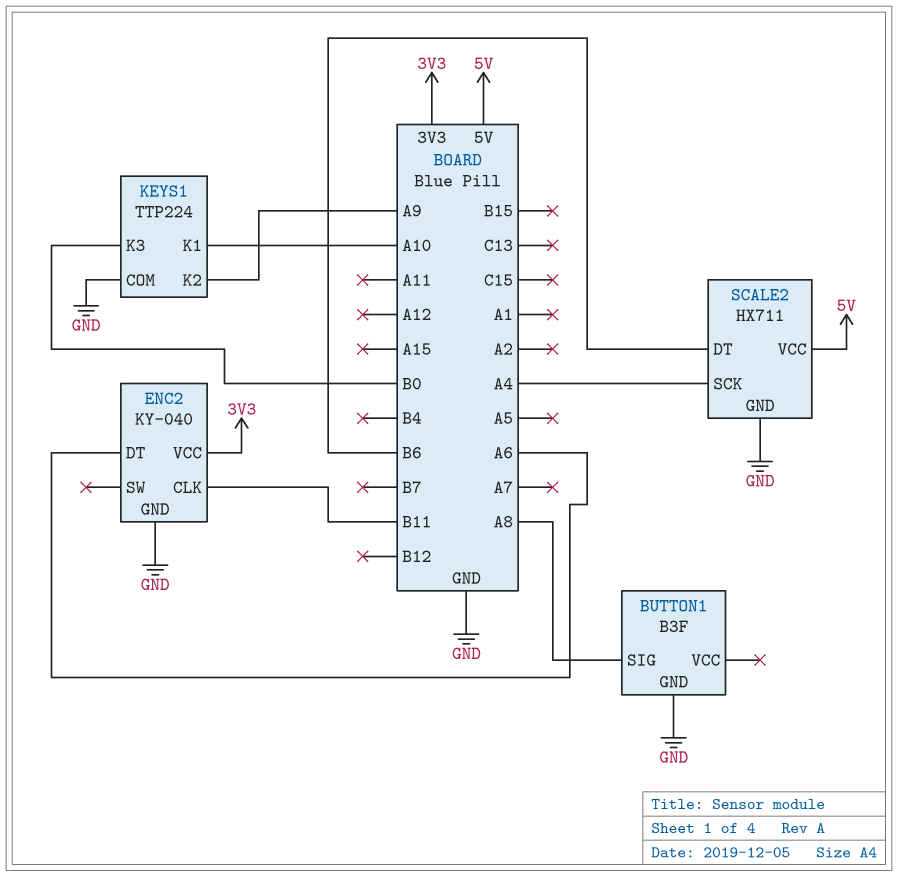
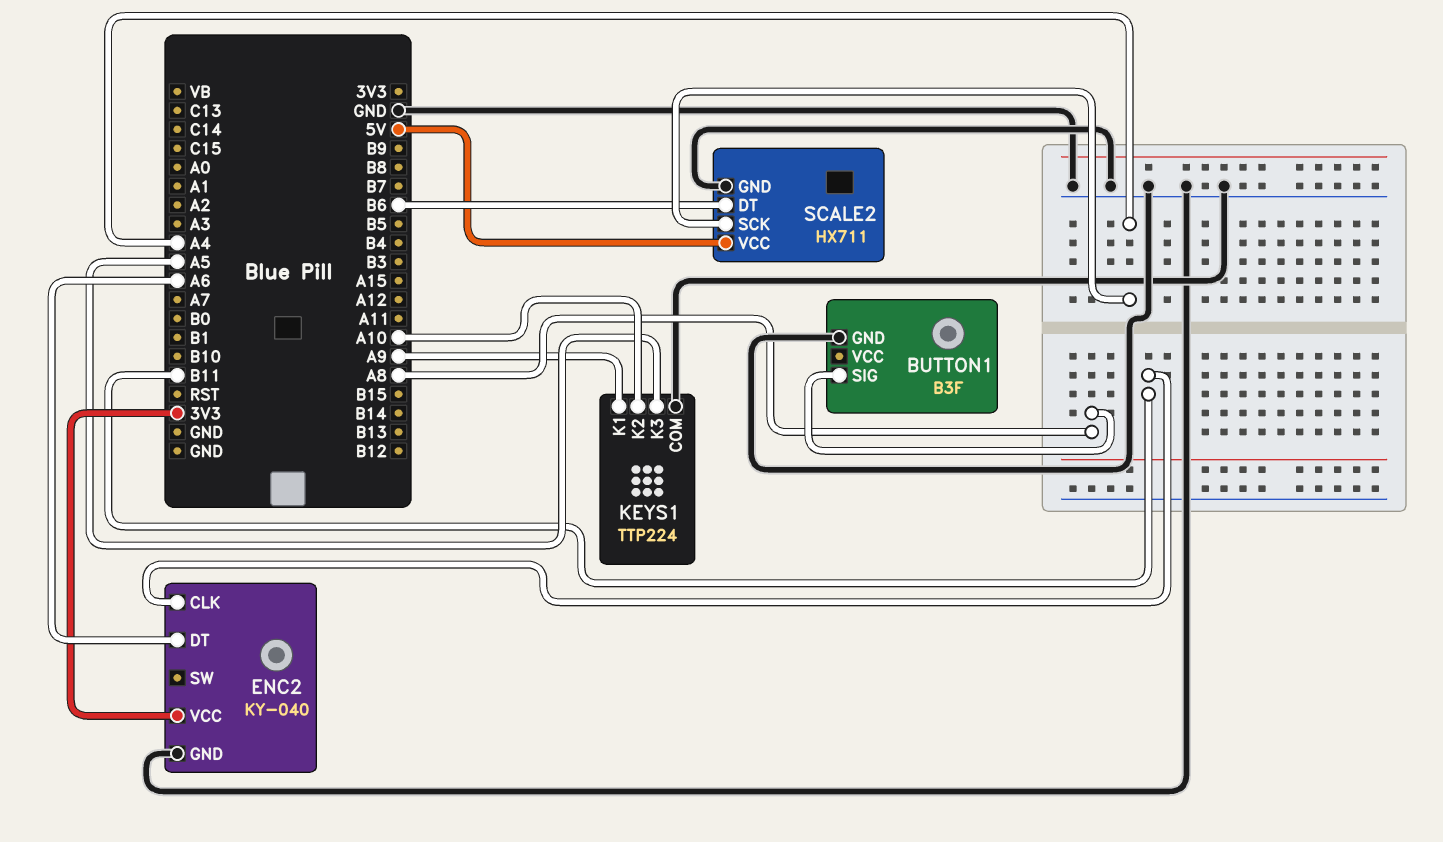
KEYS1 pin K1: A10 -> A9
KEYS1 pin K2: A9 -> A10
KEYS1 pin K3: B0 -> A5

